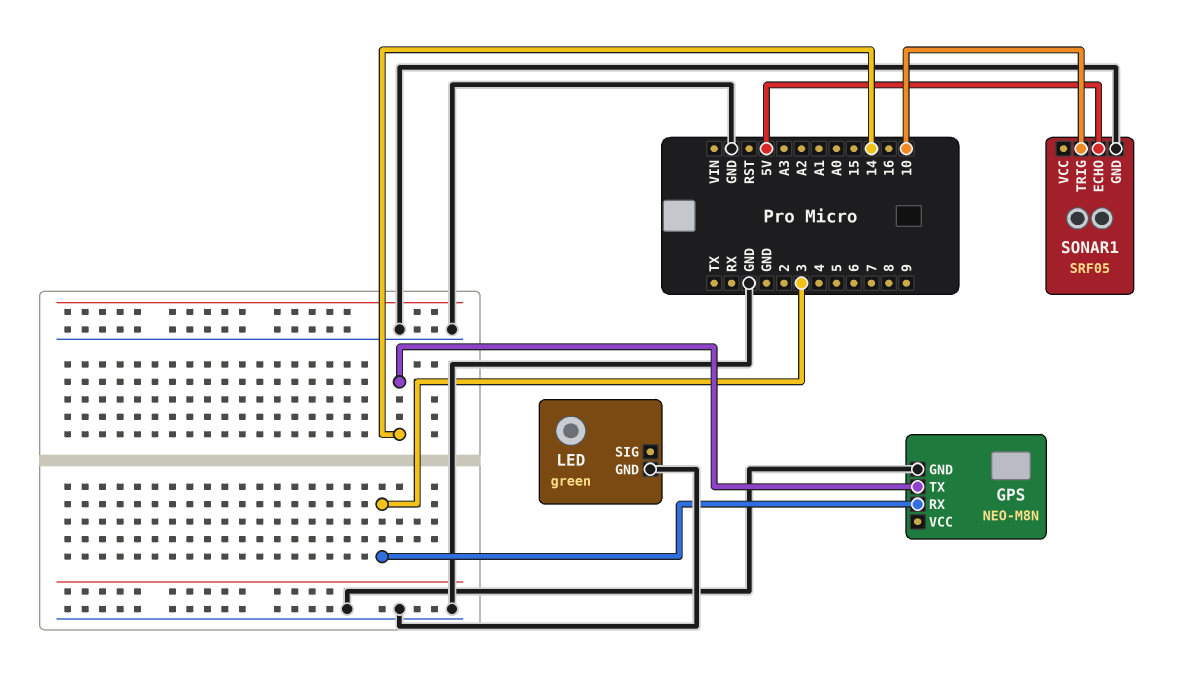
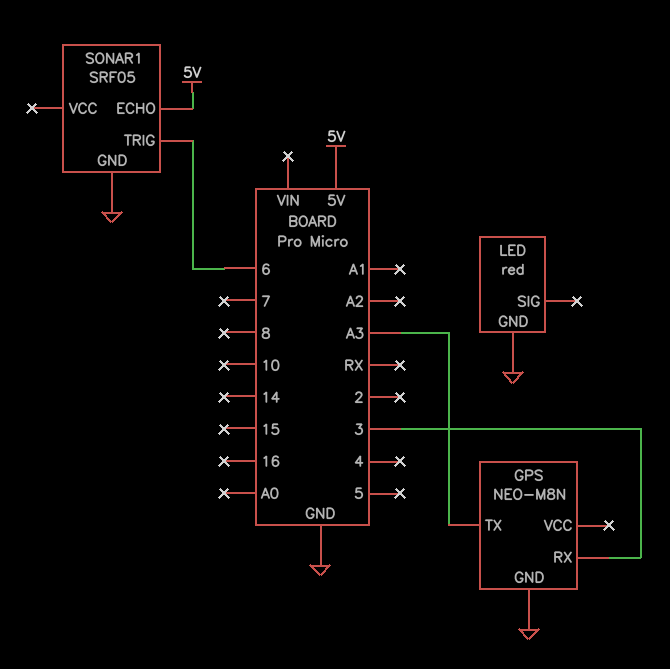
GPS pin TX: 14 -> A3
LED: green -> red
SONAR1 pin TRIG: 10 -> 6

